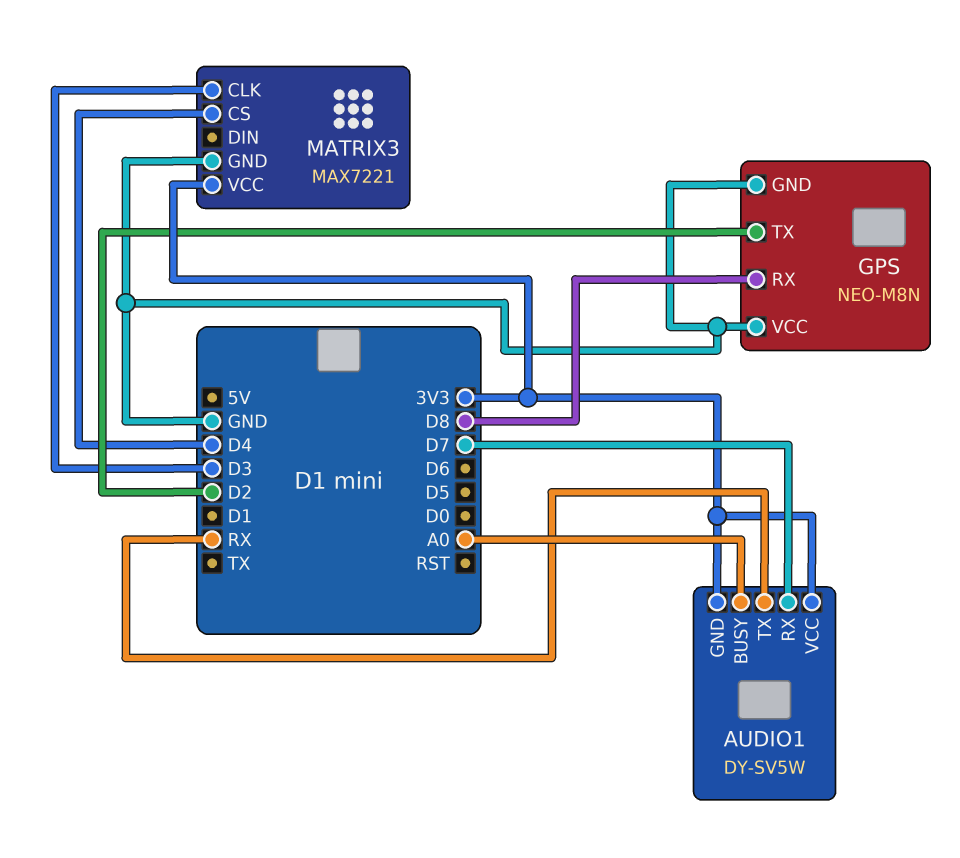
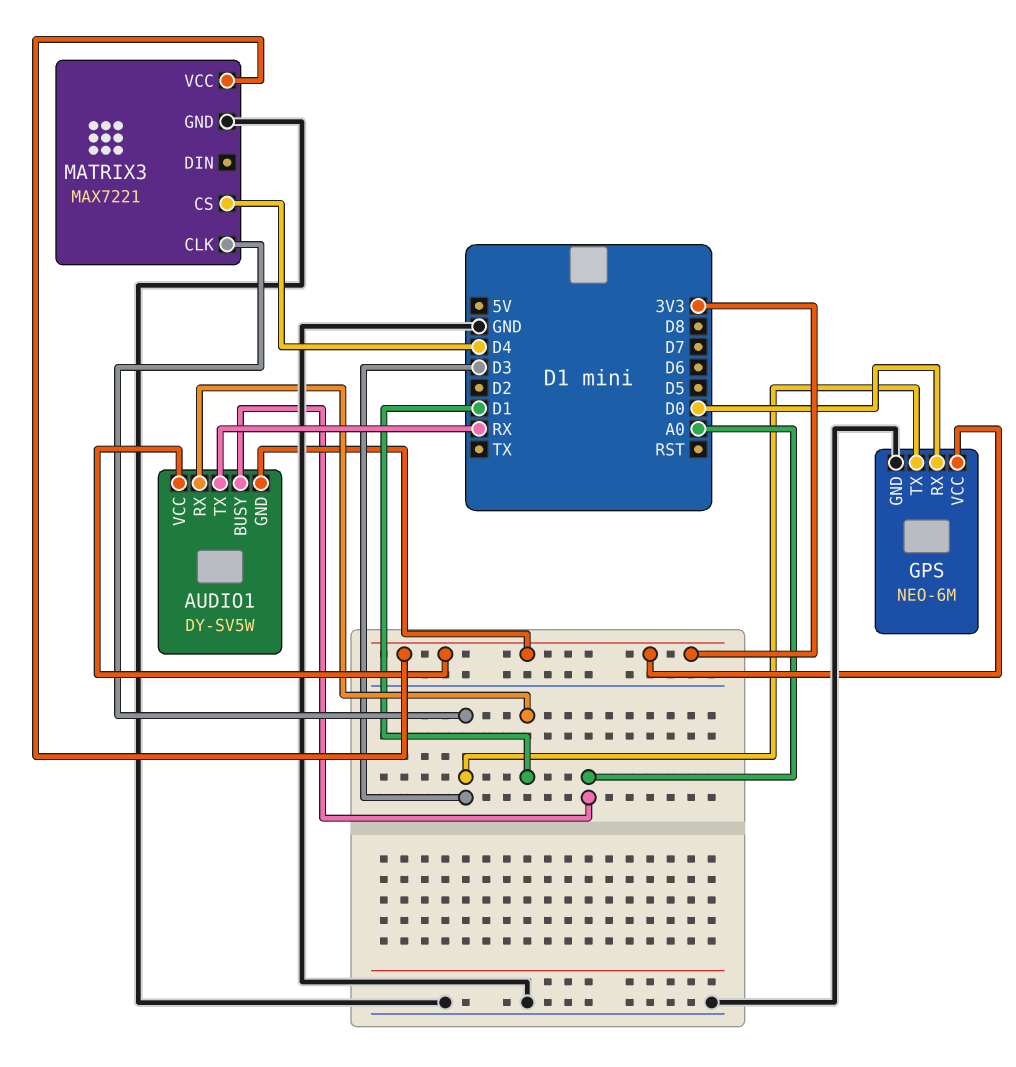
AUDIO1 pin RX: D7 -> D1
GPS: NEO-M8N -> NEO-6M
GPS pin RX: D8 -> D0
GPS pin TX: D2 -> D3
GPS pin VCC: GND -> 3V3

